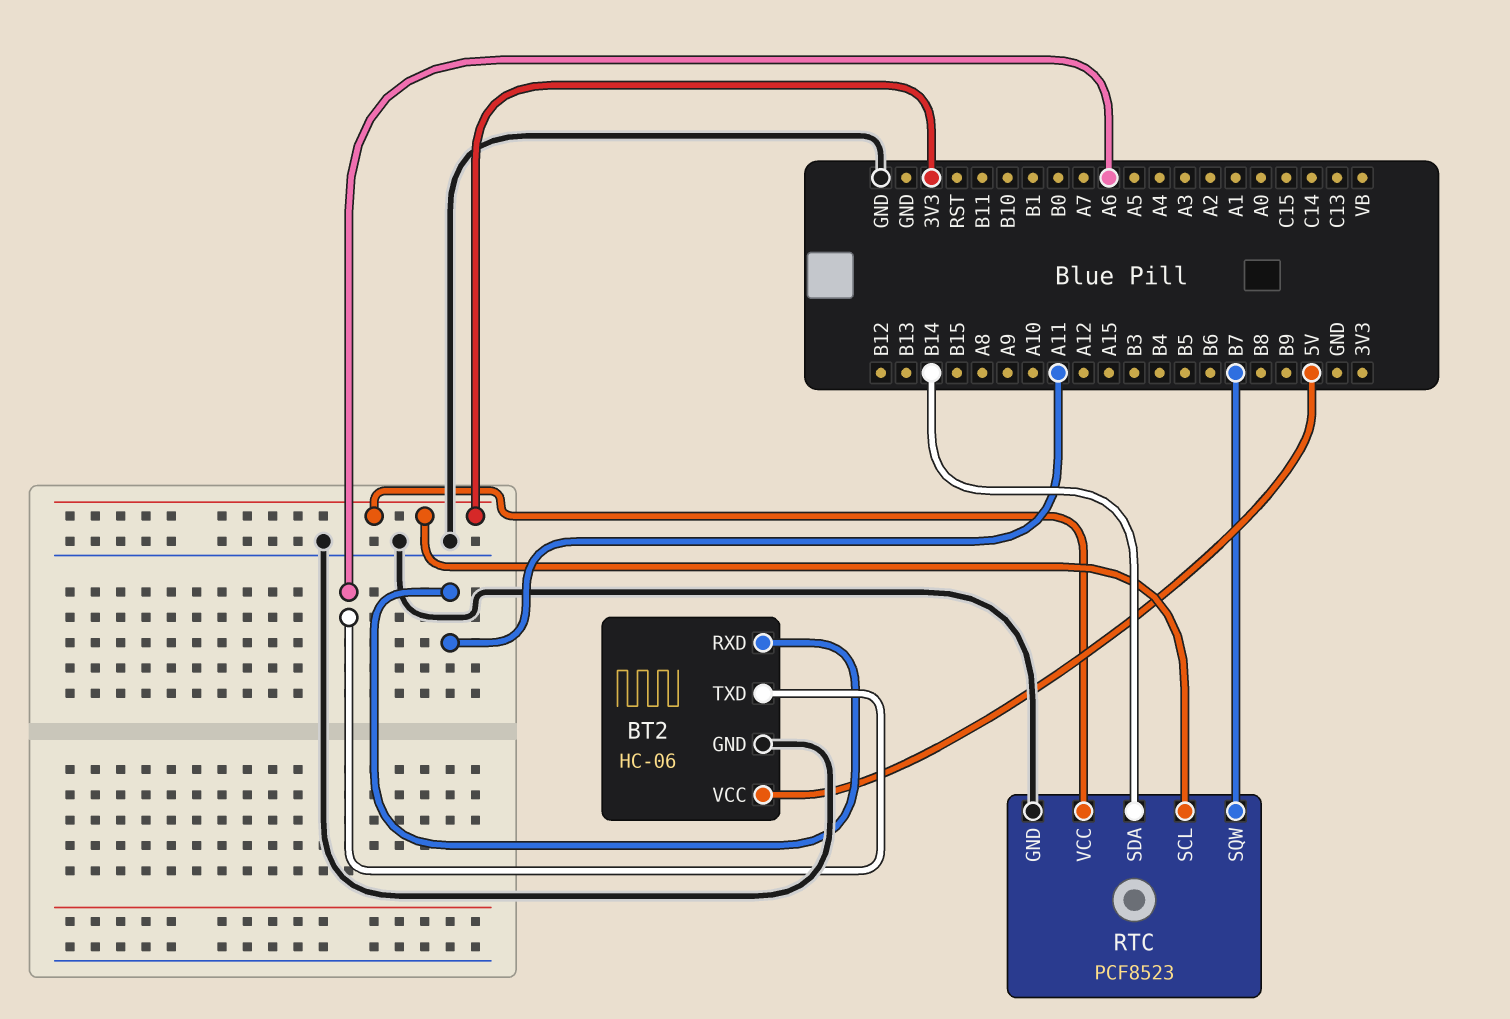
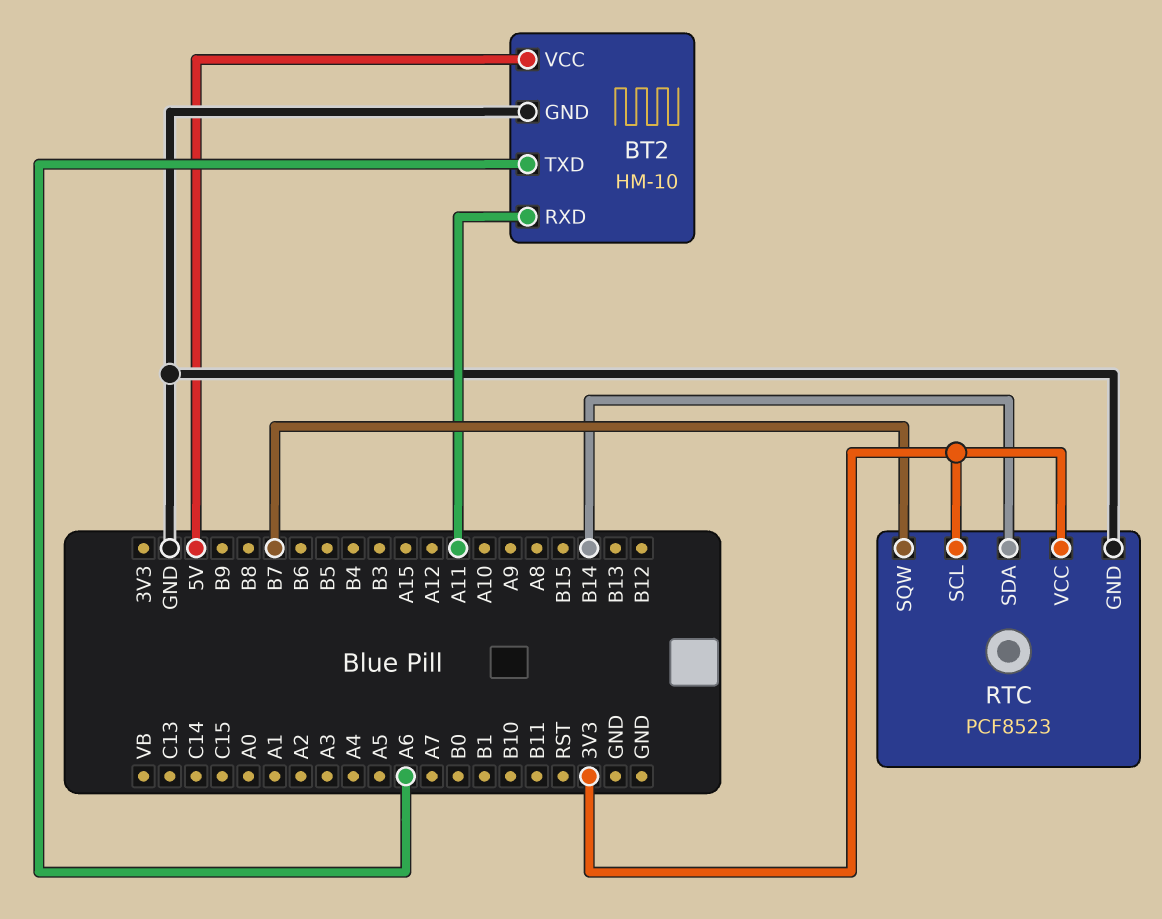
BT2: HC-06 -> HM-10

